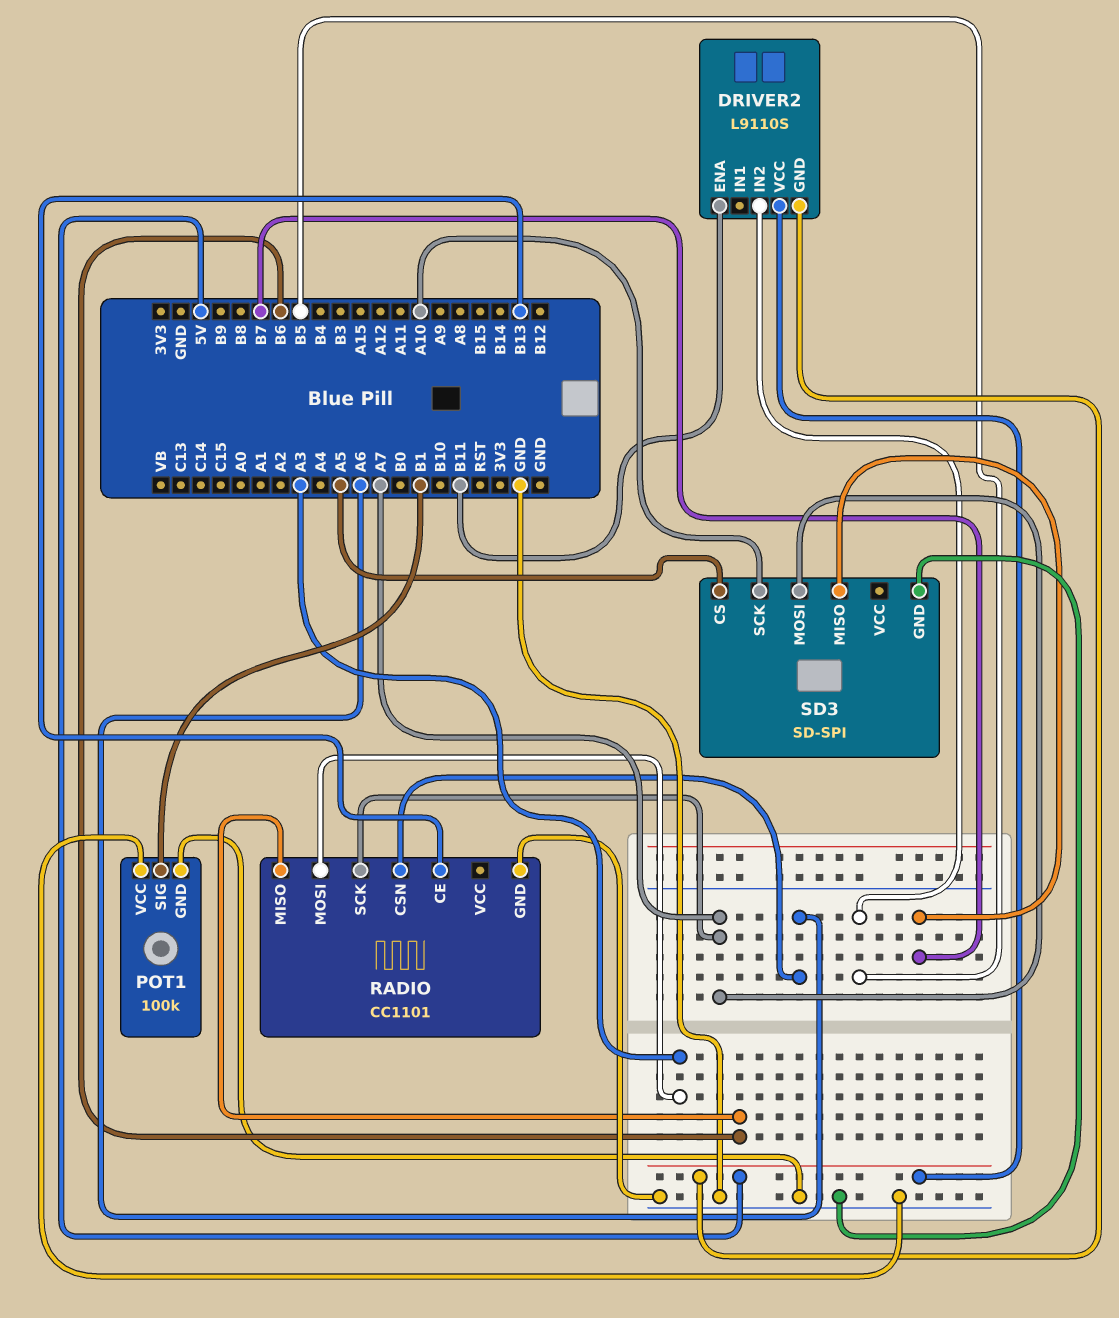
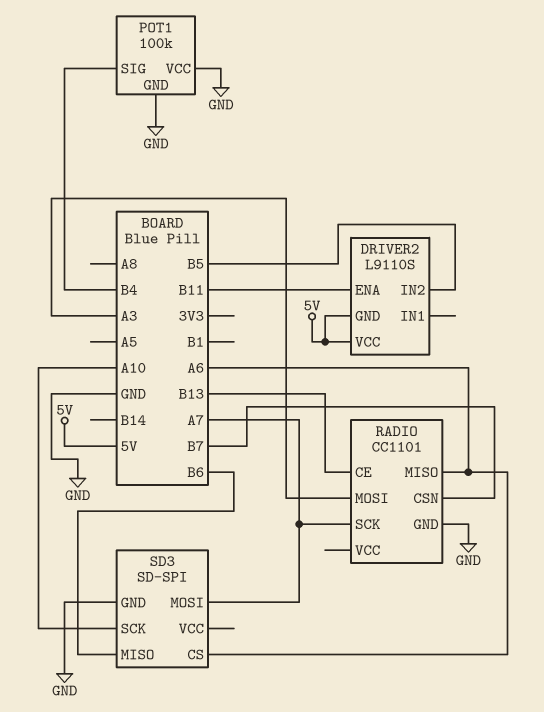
POT1 pin SIG: B1 -> B4
RADIO pin CSN: A6 -> B7
RADIO pin MISO: B6 -> A6
SD3 pin CS: A5 -> A6
SD3 pin MISO: B7 -> B6

